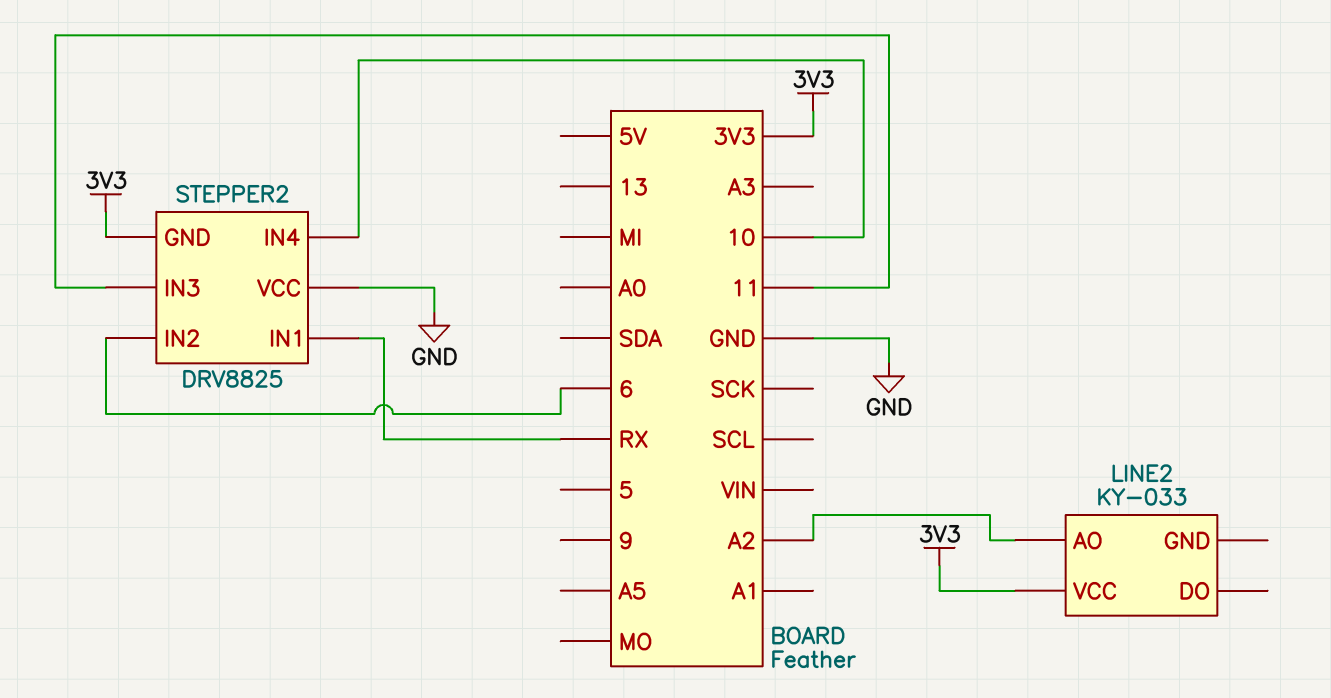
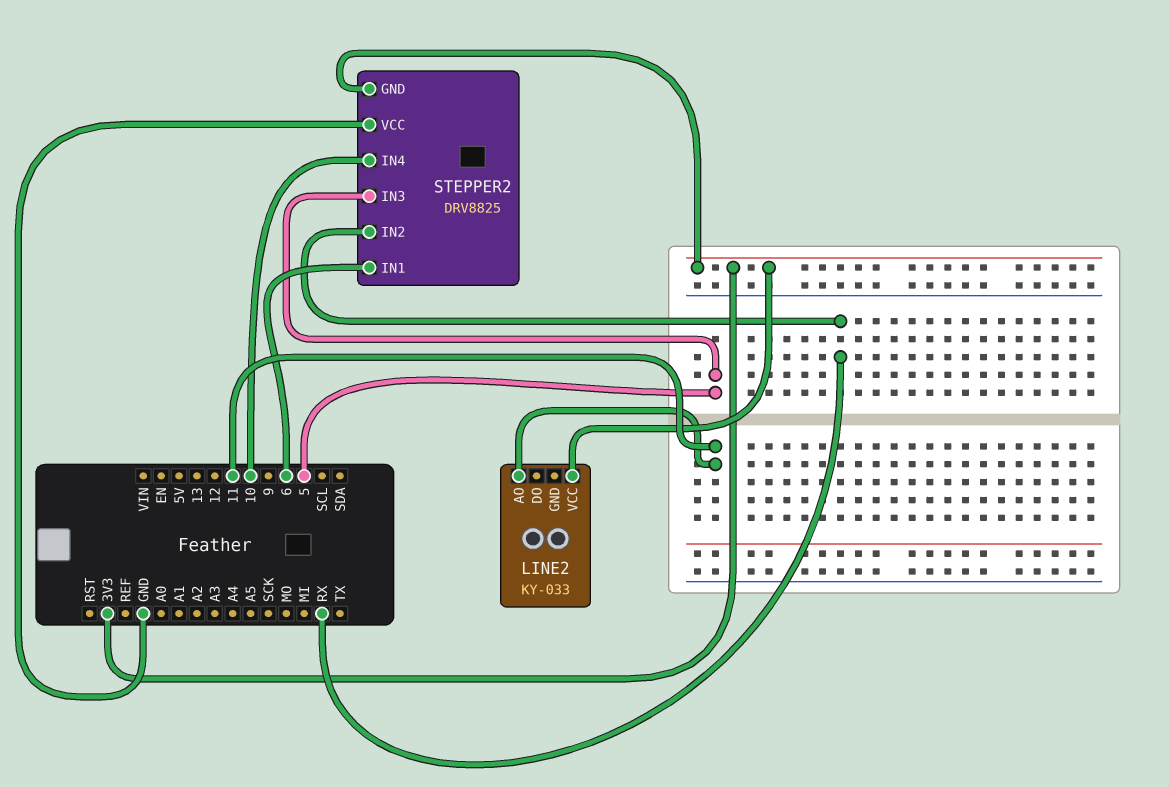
LINE2 pin AO: A2 -> 11
STEPPER2 pin IN1: RX -> 6
STEPPER2 pin IN2: 6 -> RX
STEPPER2 pin IN3: 11 -> 5

